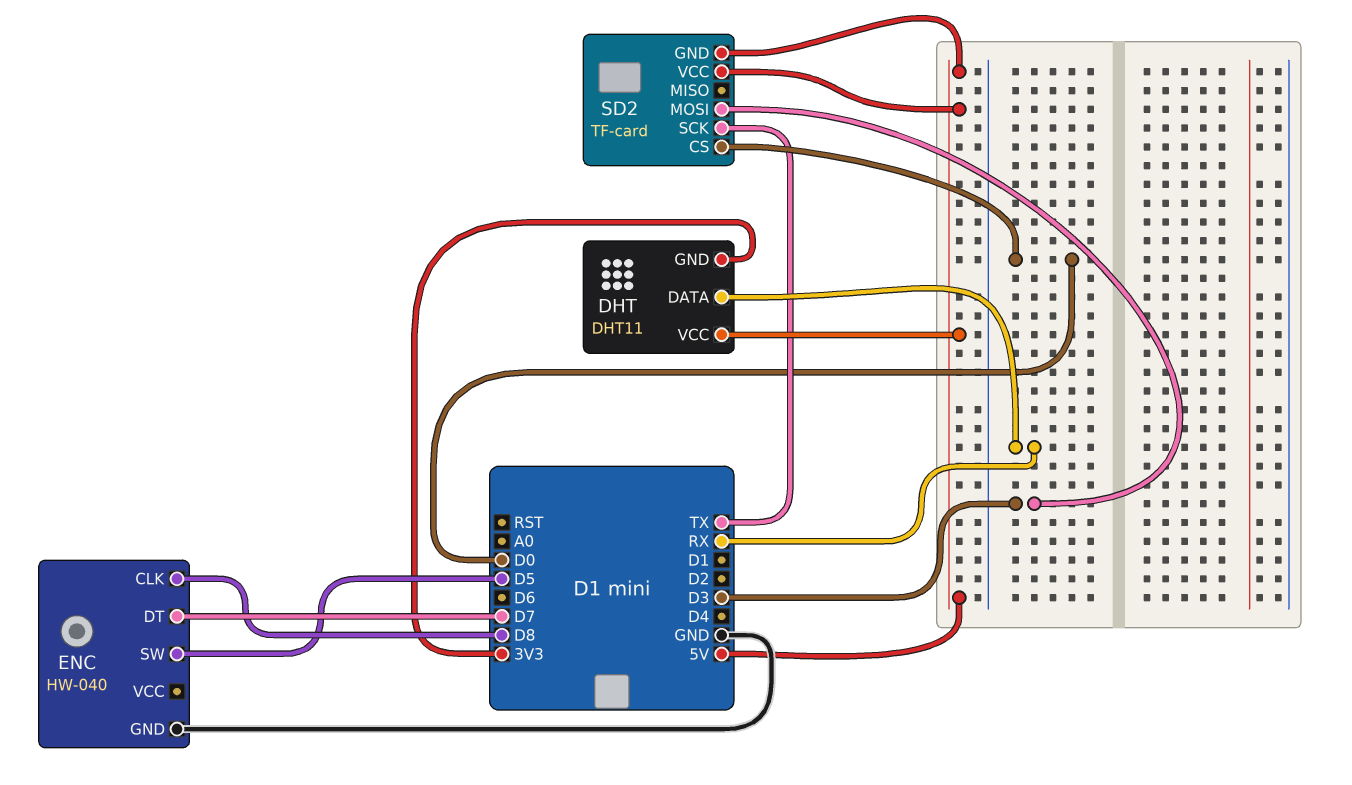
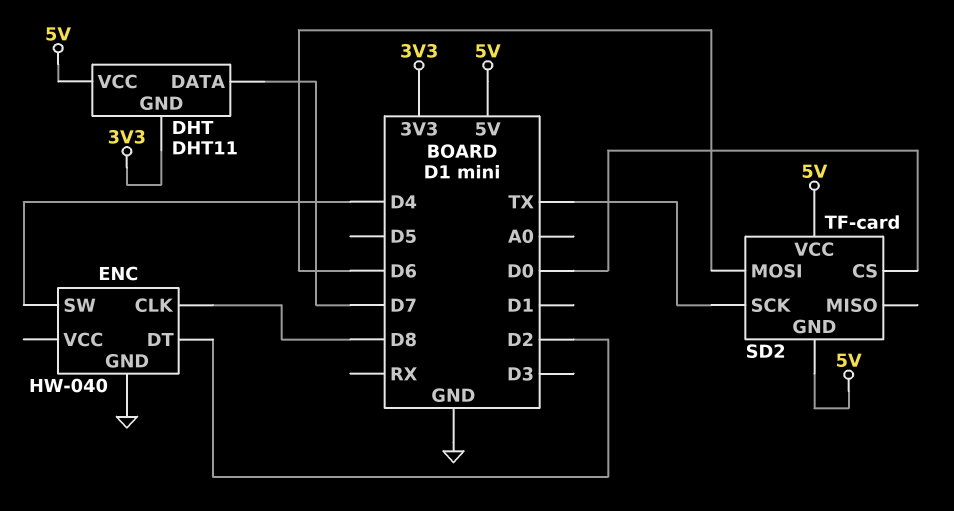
DHT pin DATA: RX -> D7
ENC pin DT: D7 -> D2
ENC pin SW: D5 -> D4
SD2 pin MOSI: D3 -> D6

